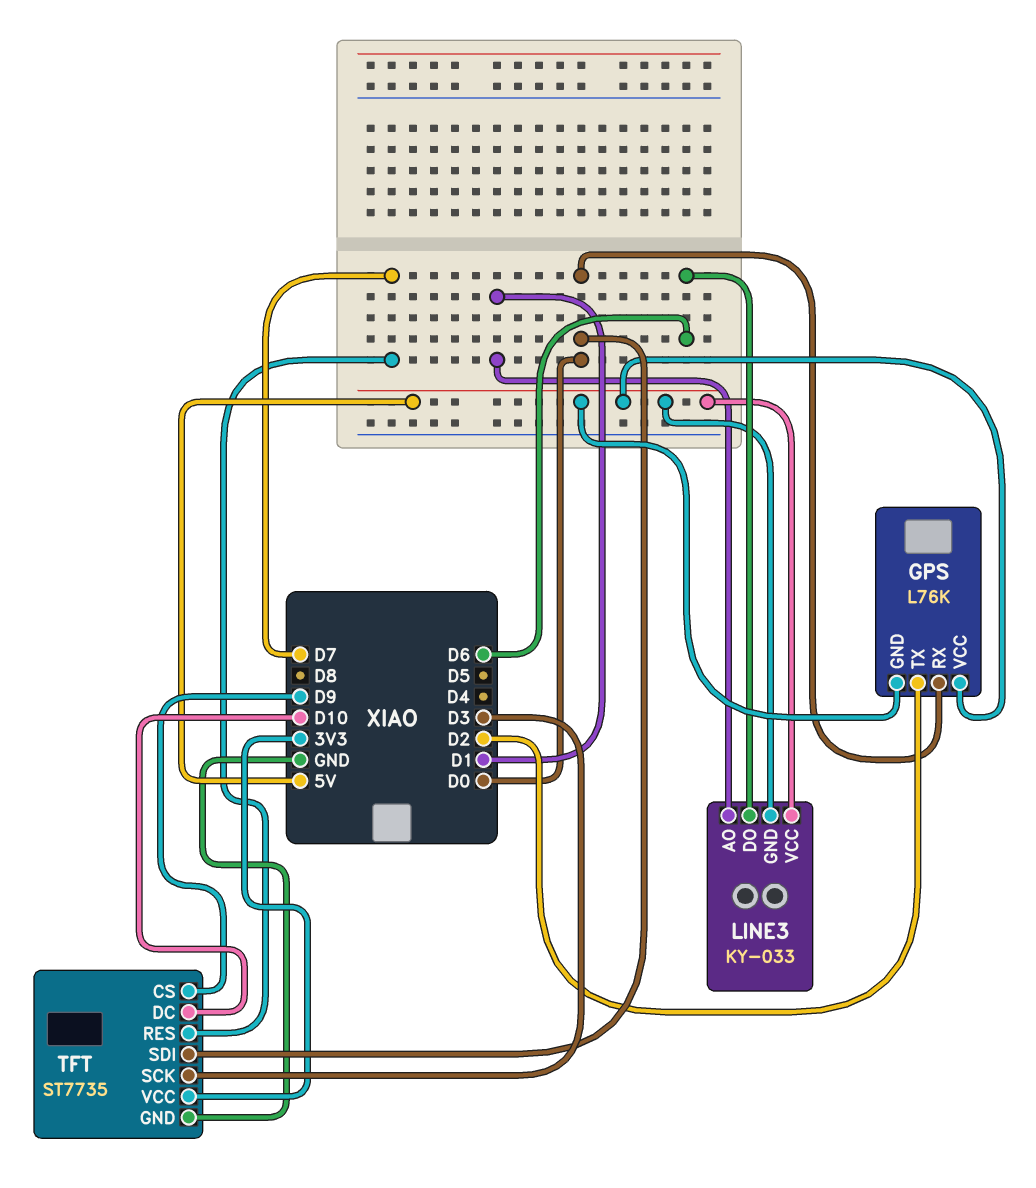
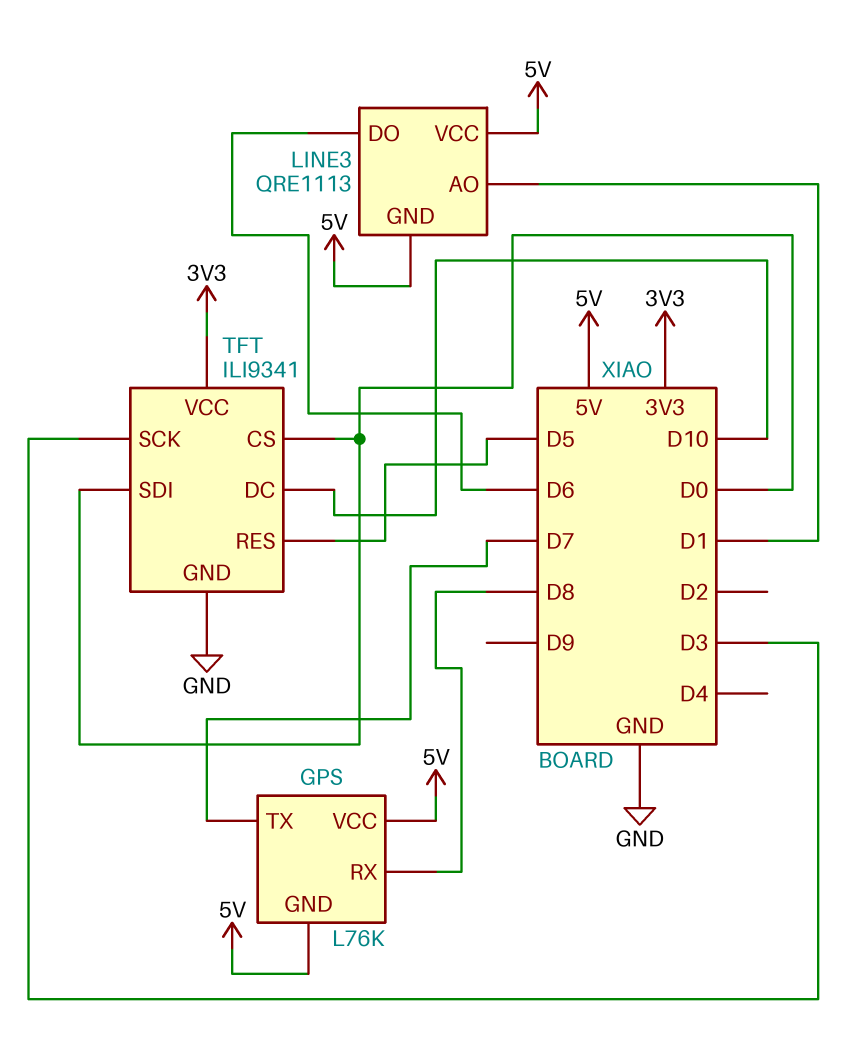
GPS pin RX: D0 -> D8
GPS pin TX: D2 -> D7
LINE3: KY-033 -> QRE1113
TFT: ST7735 -> ILI9341
TFT pin CS: D9 -> D0
TFT pin RES: D7 -> D5

